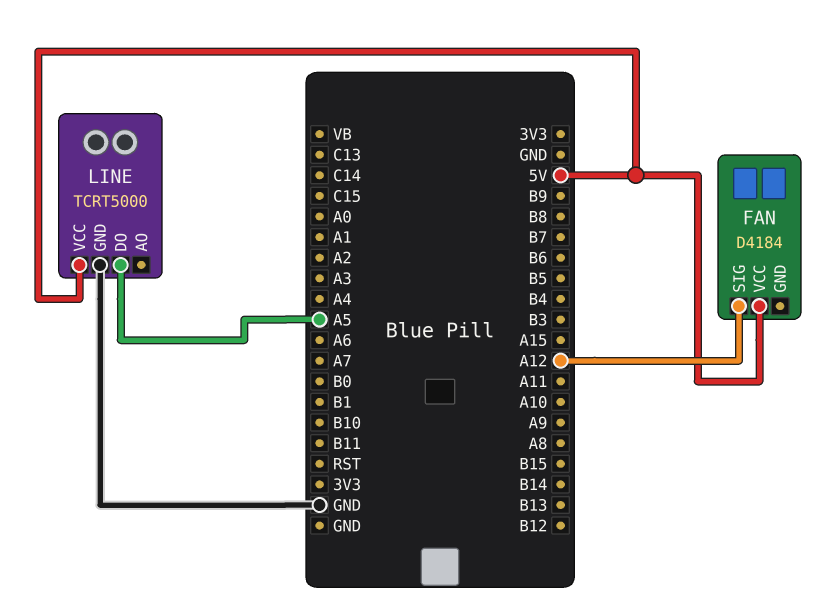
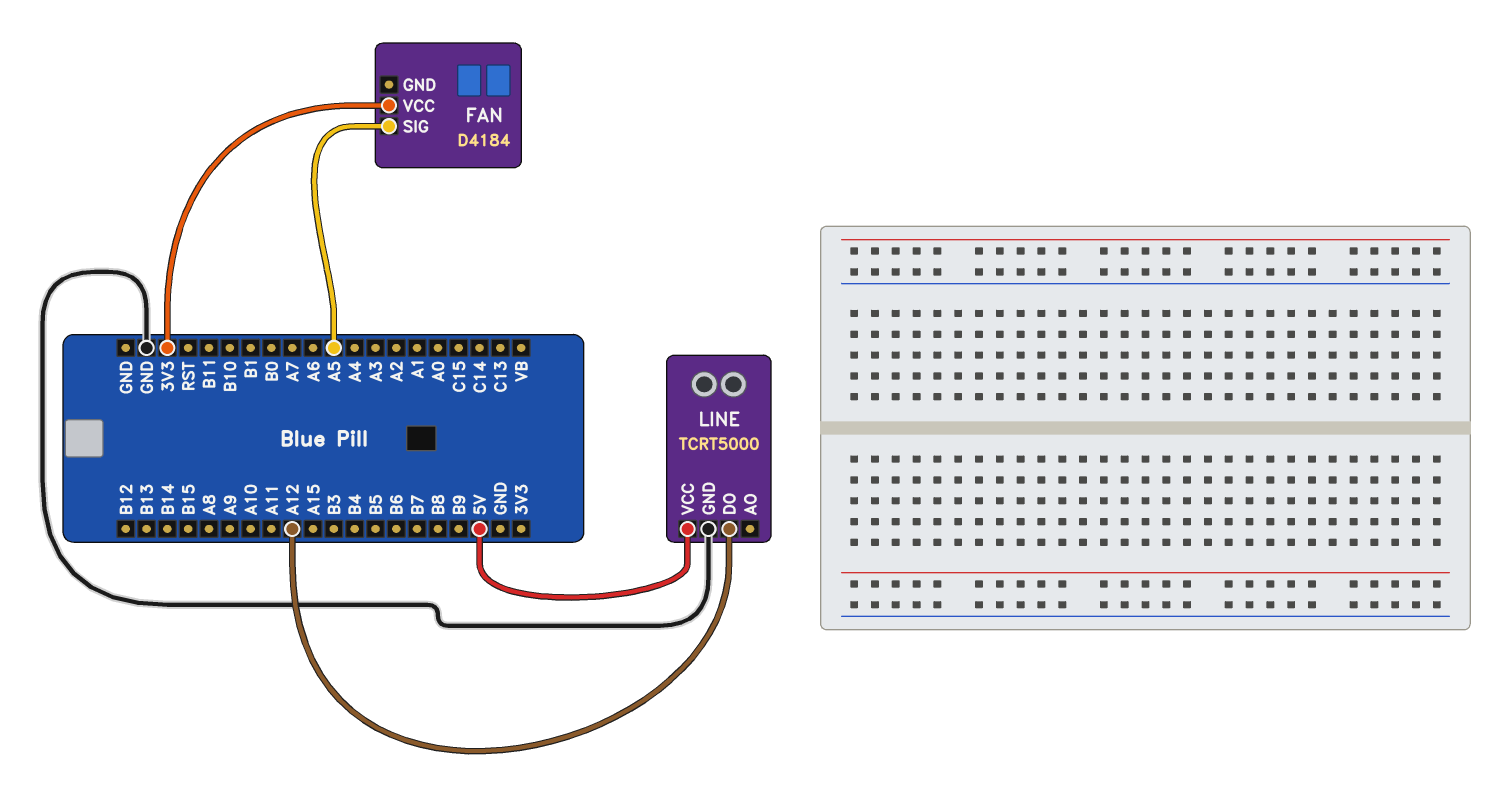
FAN pin SIG: A12 -> A5
FAN pin VCC: 5V -> 3V3
LINE pin DO: A5 -> A12

